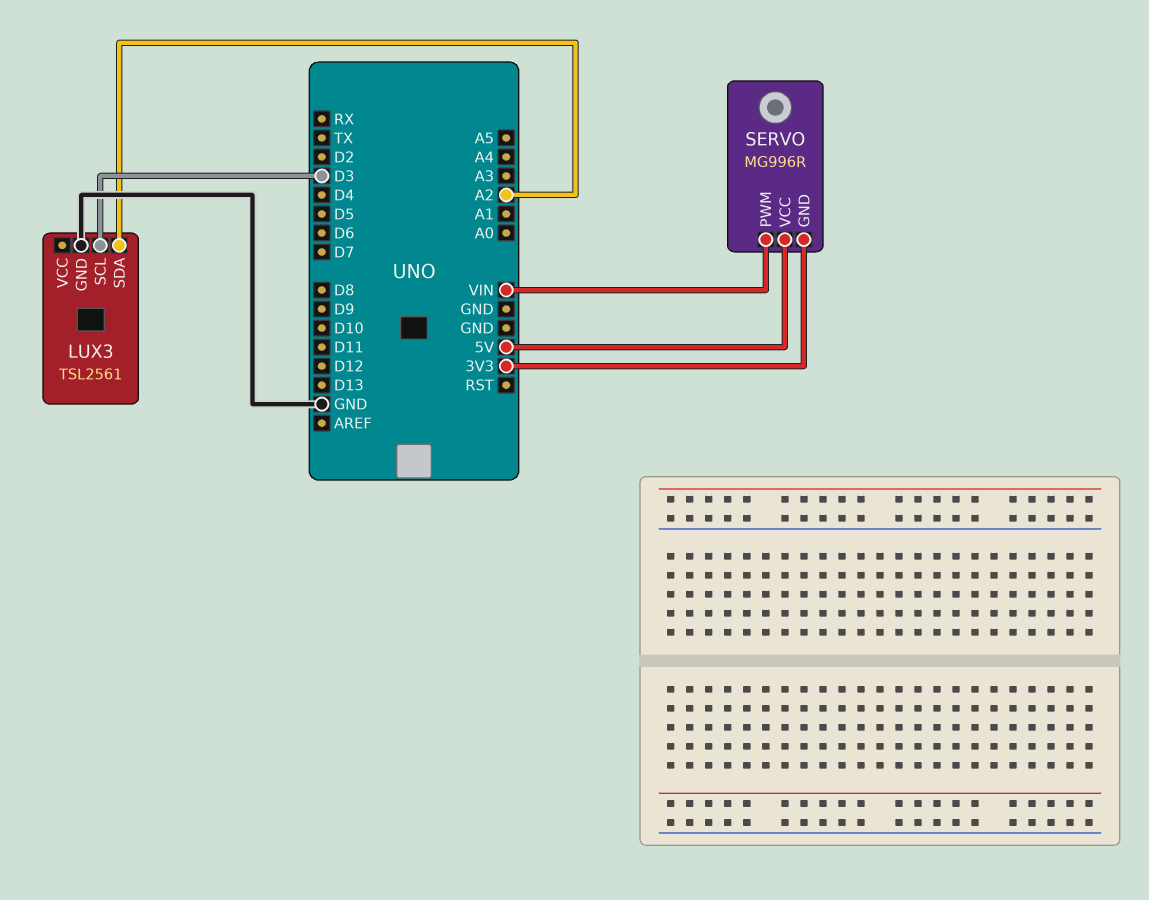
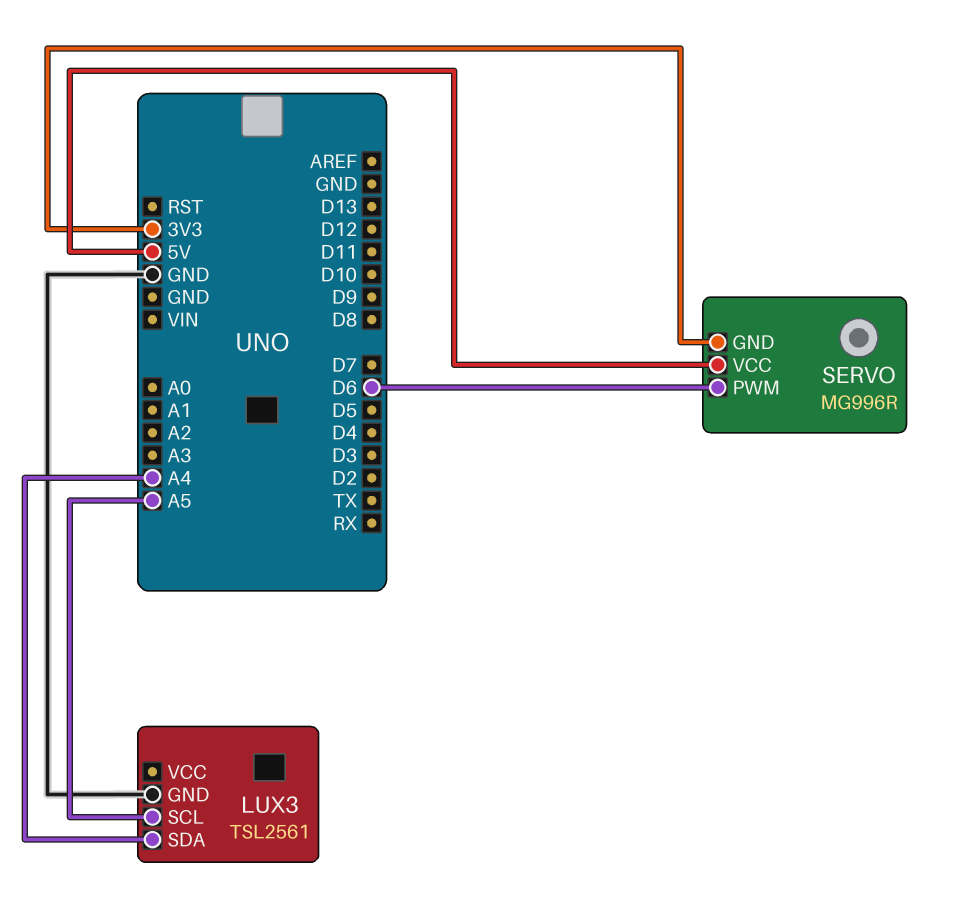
LUX3 pin SCL: D3 -> A5
LUX3 pin SDA: A2 -> A4
SERVO pin PWM: VIN -> D6

